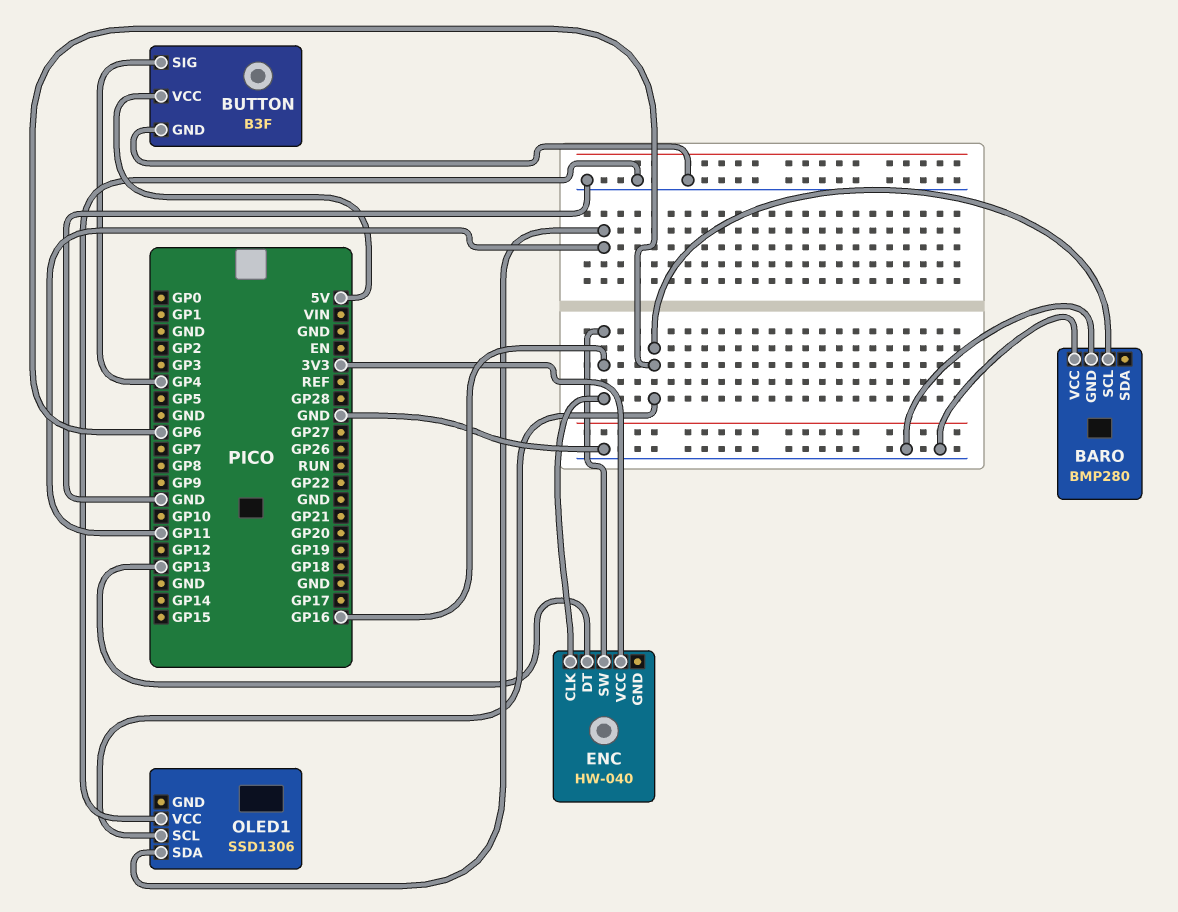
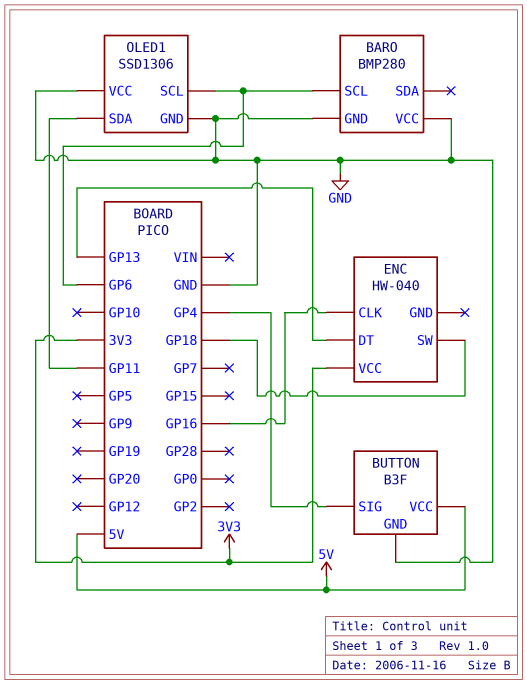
ENC pin SW: GP16 -> GP18
OLED1 pin GND: none -> GND

